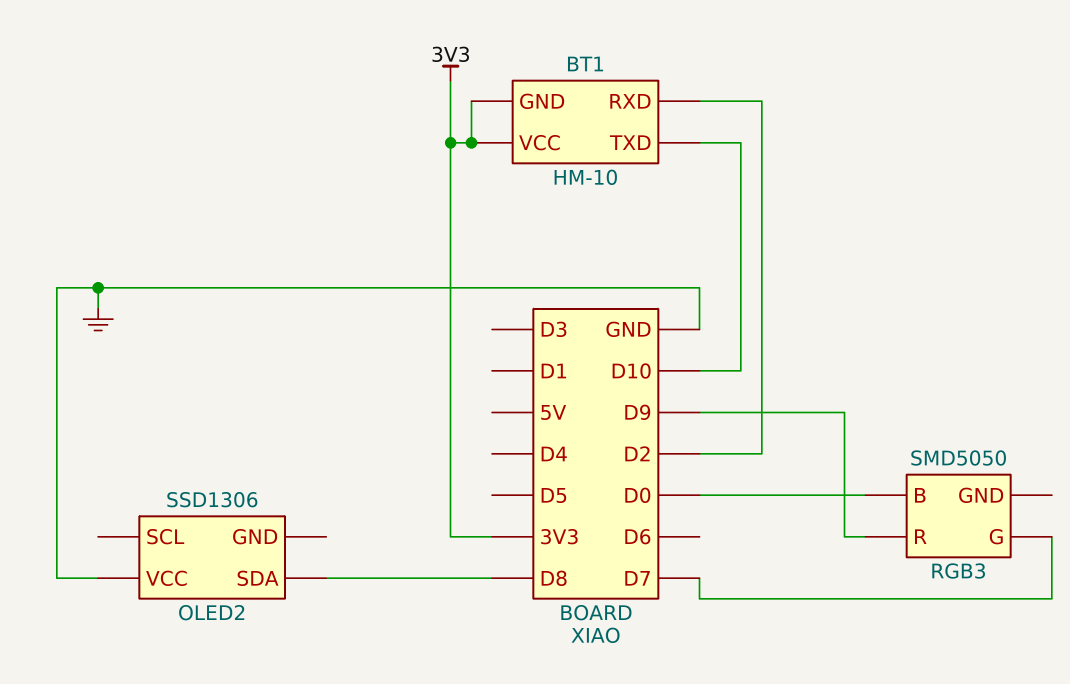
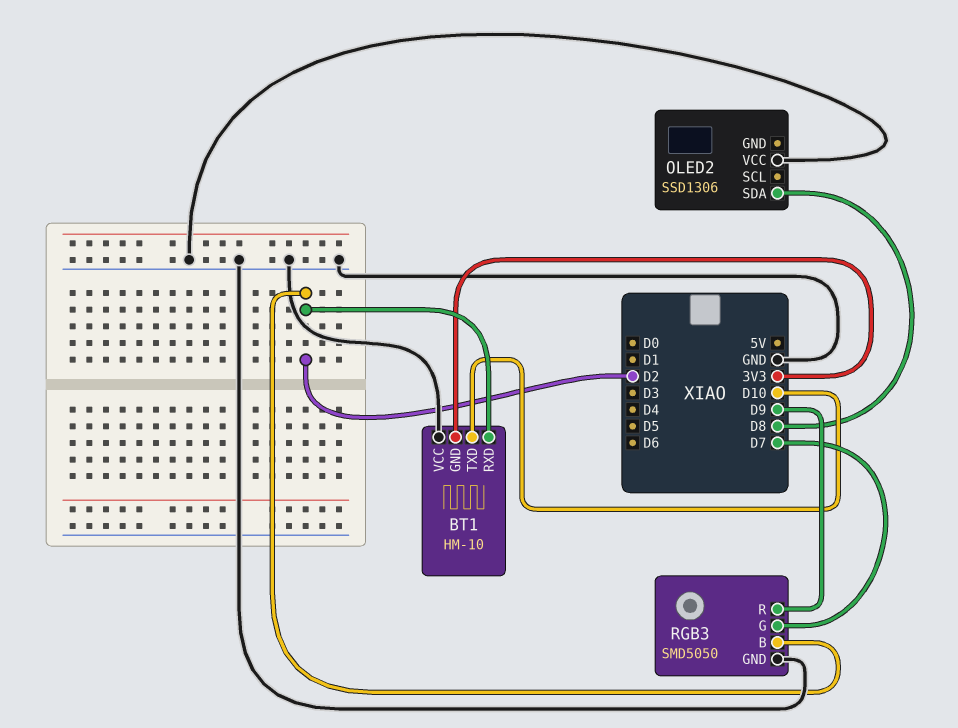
BT1 pin VCC: 3V3 -> GND
RGB3 pin B: D0 -> D2
RGB3 pin GND: none -> GND

